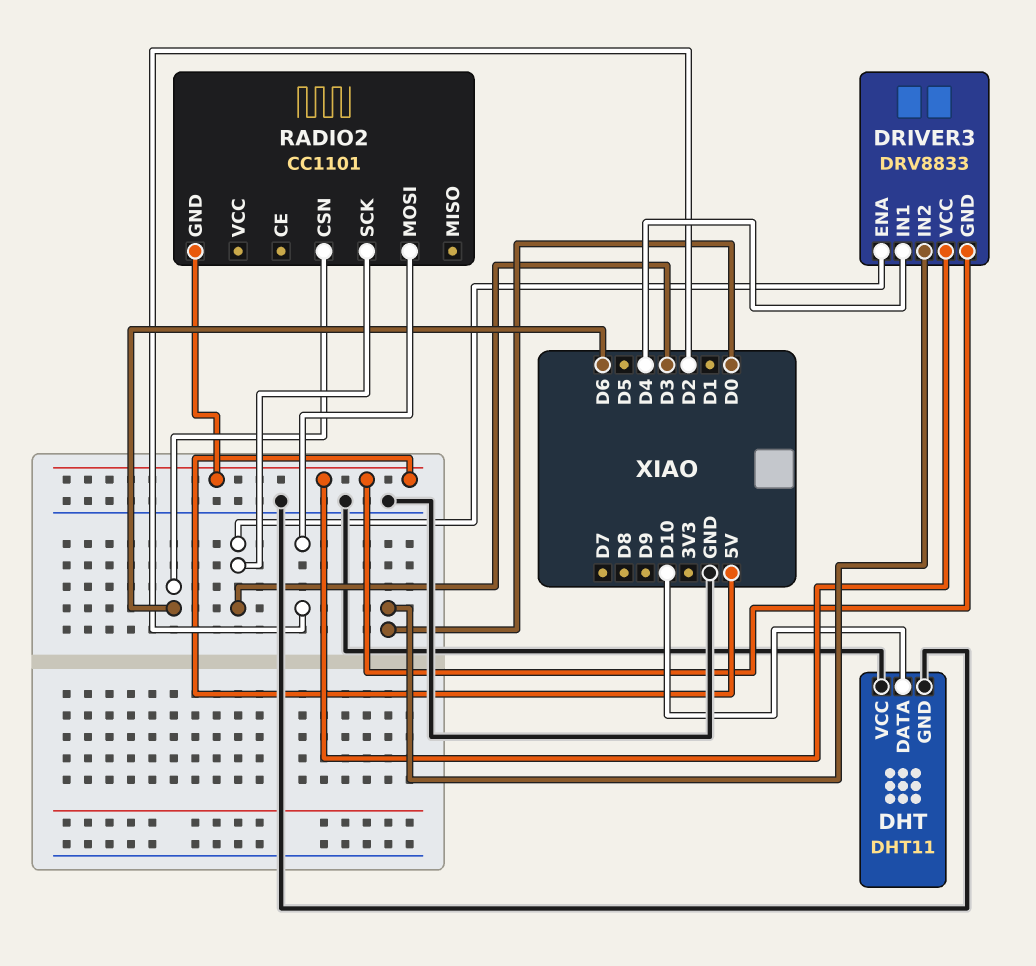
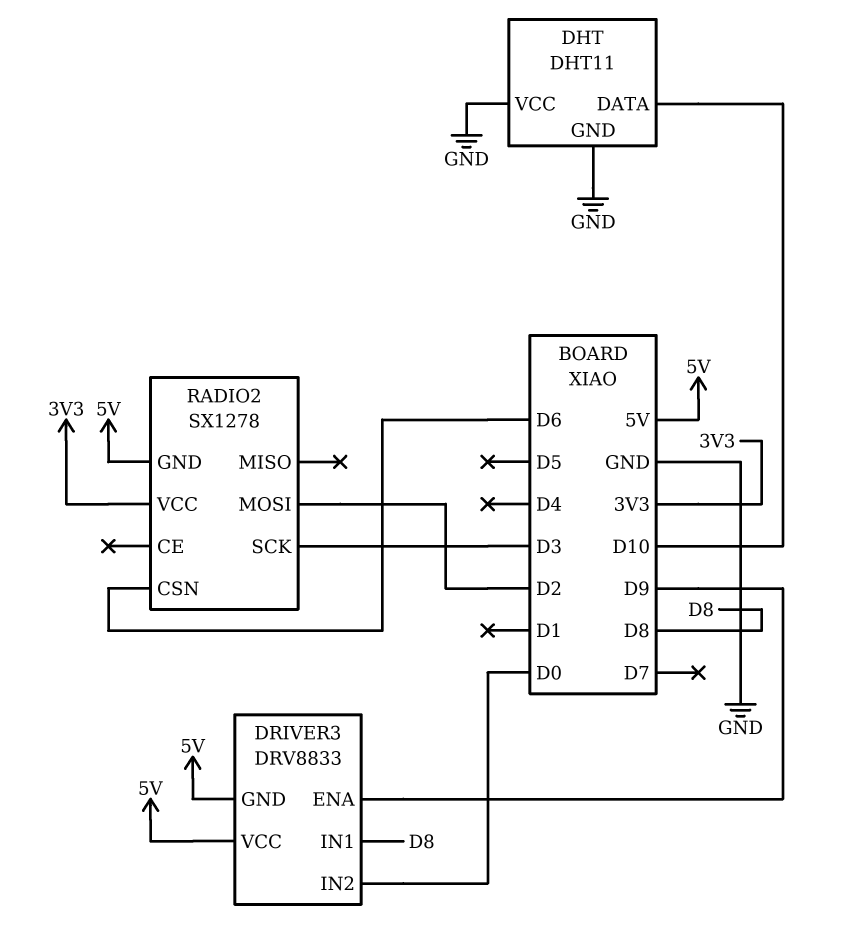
DRIVER3 pin ENA: D3 -> D9
DRIVER3 pin IN1: D4 -> D8
RADIO2: CC1101 -> SX1278
RADIO2 pin VCC: none -> 3V3

